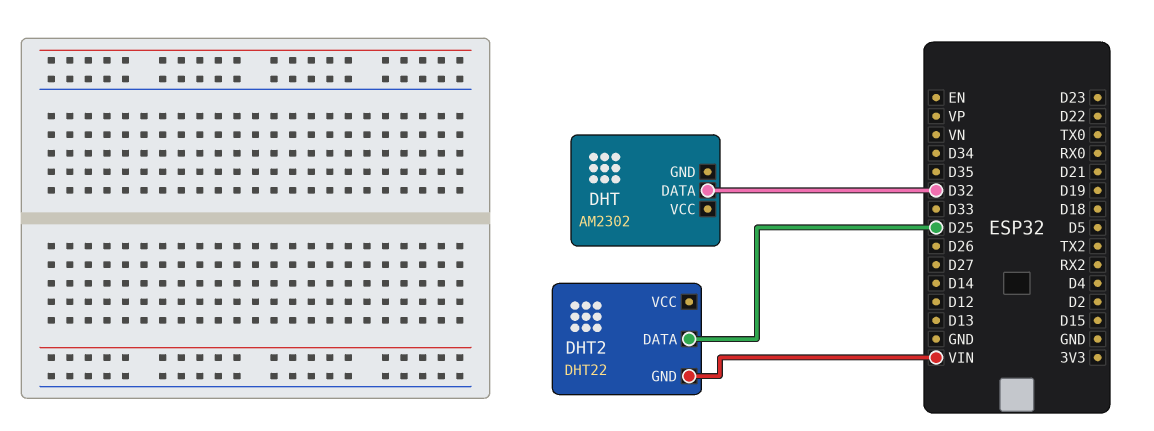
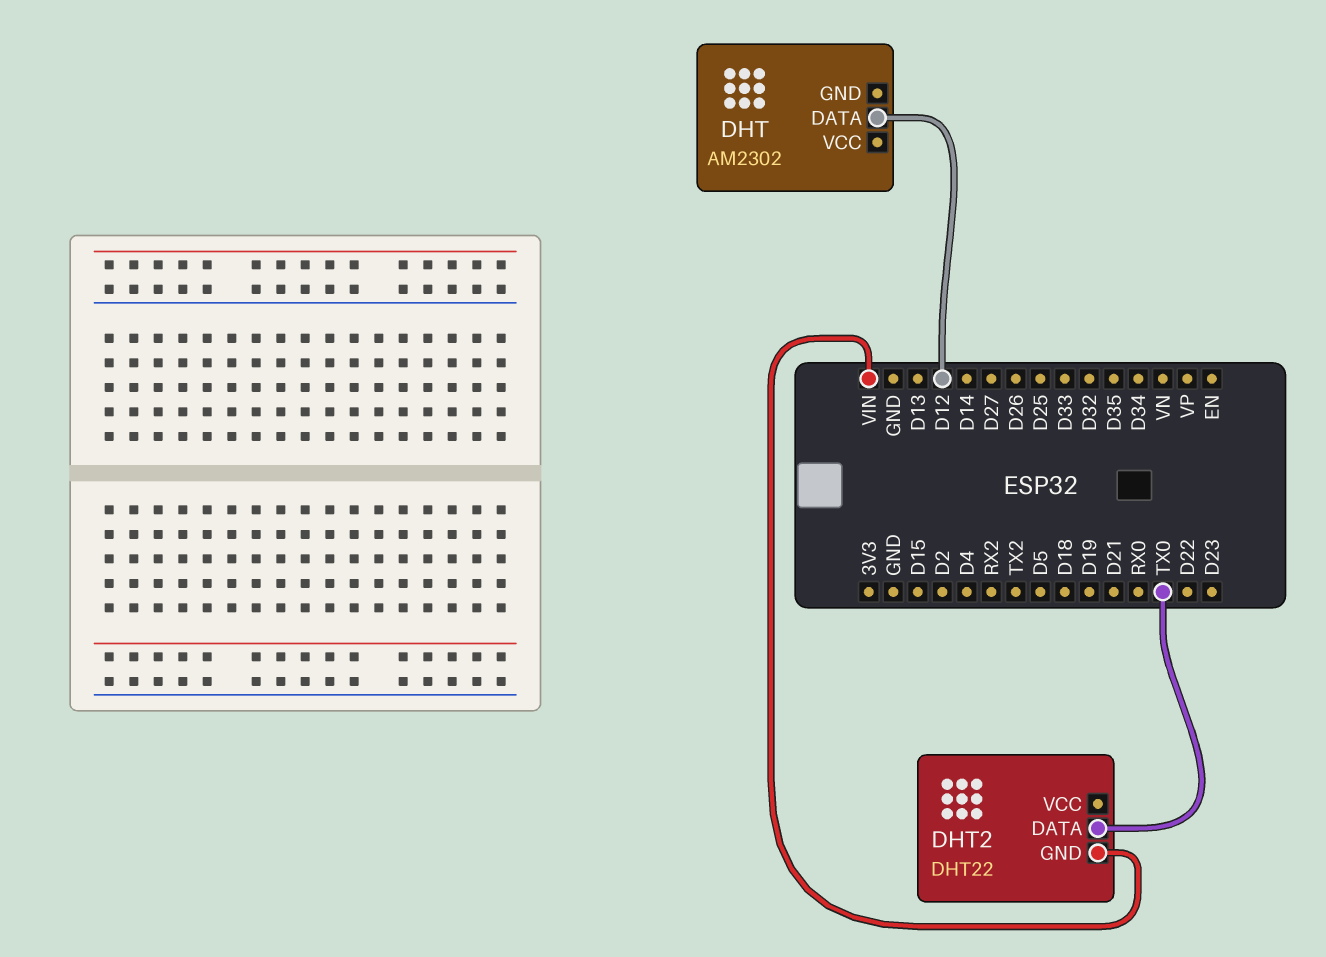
DHT pin DATA: D32 -> D12
DHT2 pin DATA: D25 -> TX0

